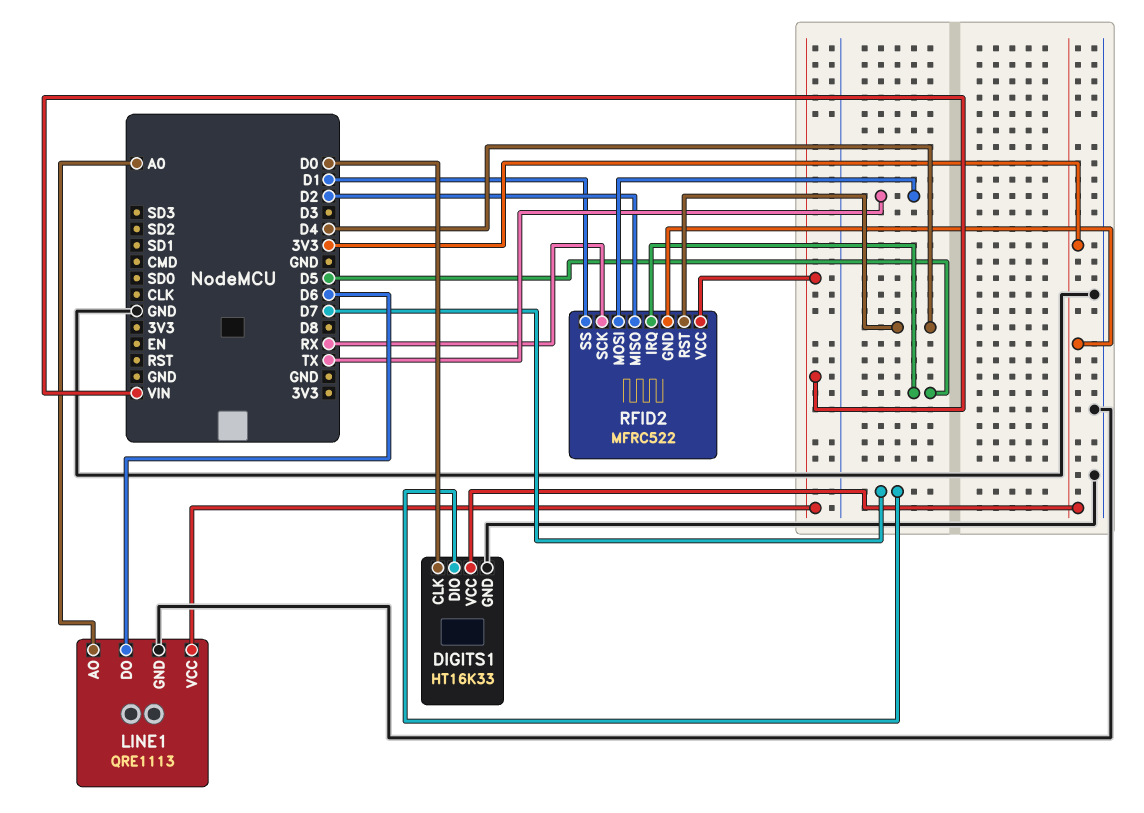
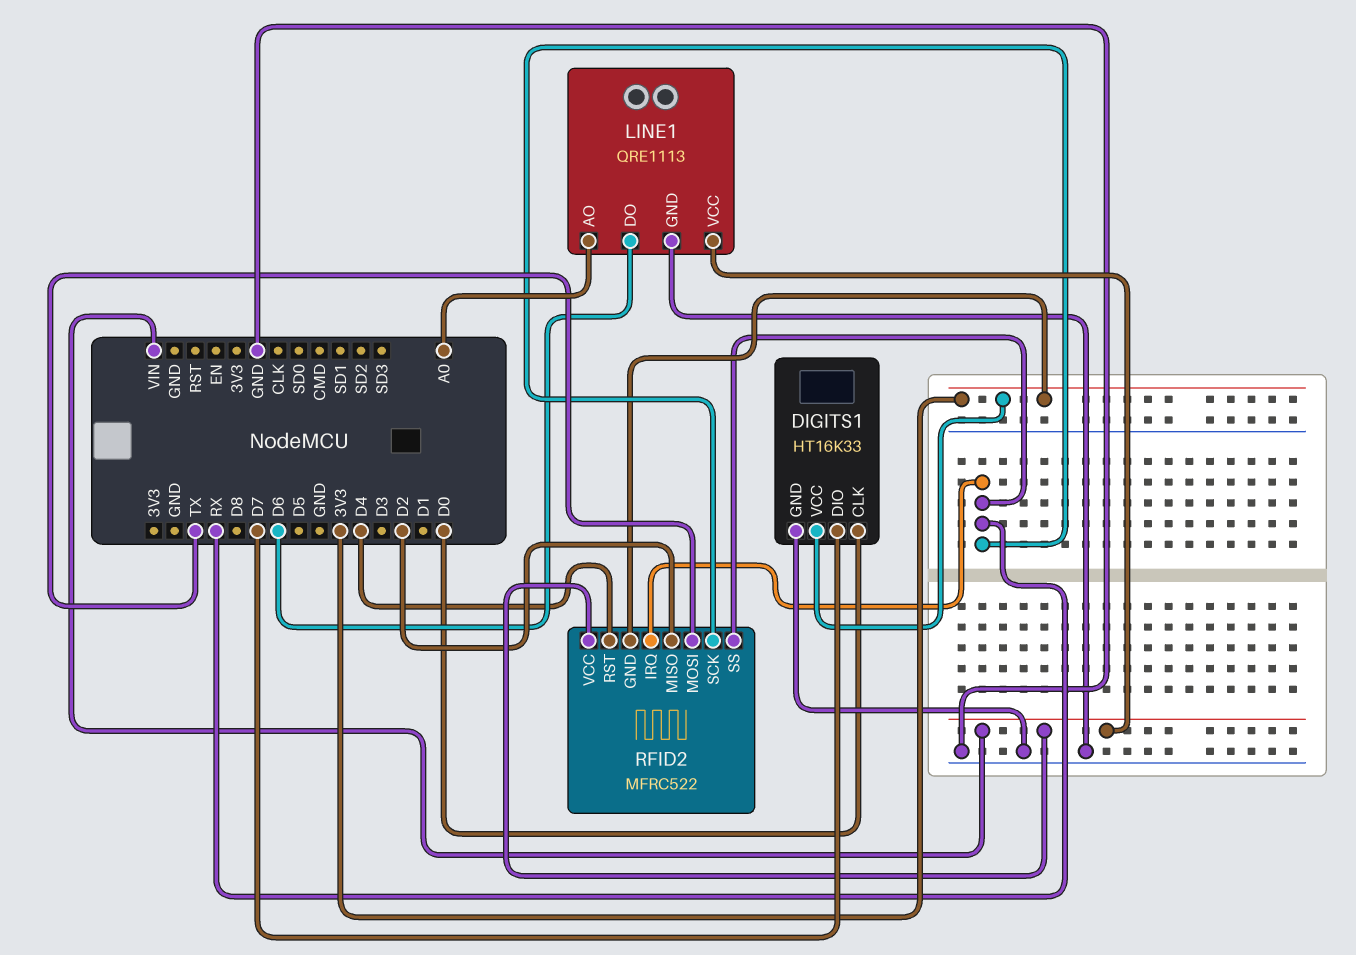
RFID2 pin IRQ: D5 -> RX
RFID2 pin SS: D1 -> RX

